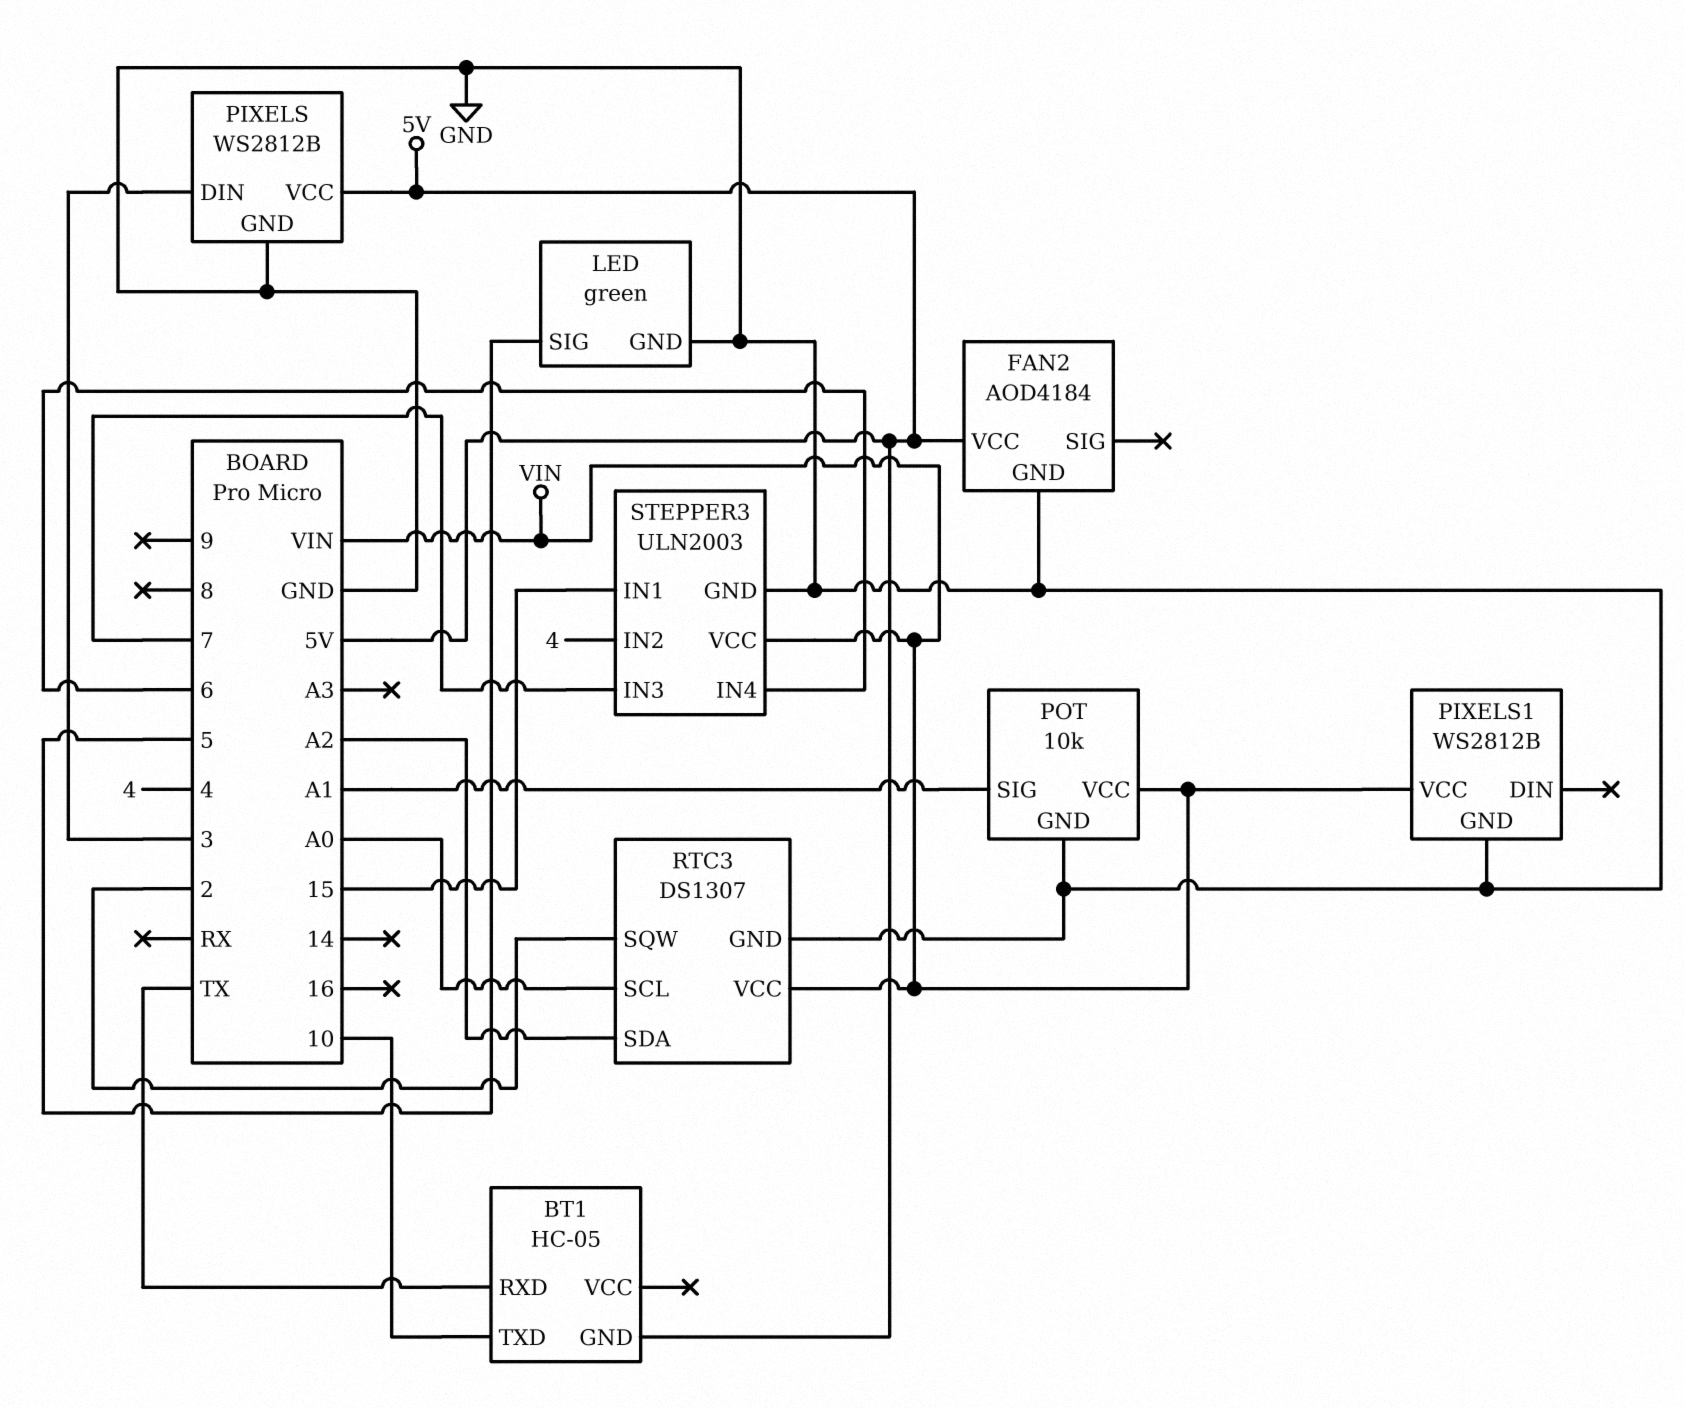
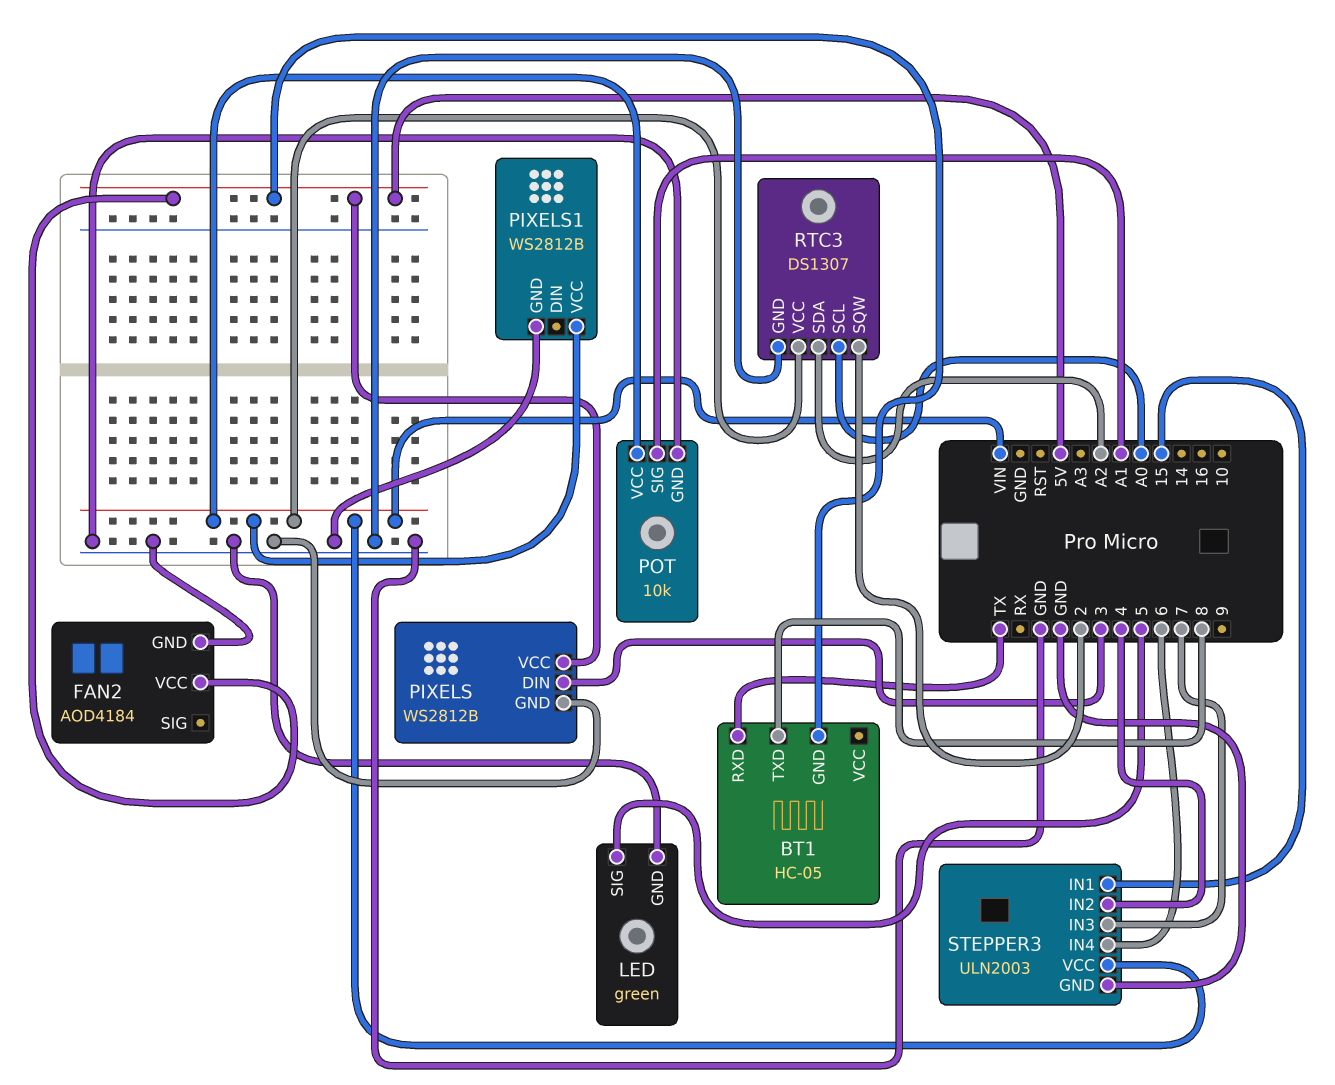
BT1 pin TXD: 10 -> 8

